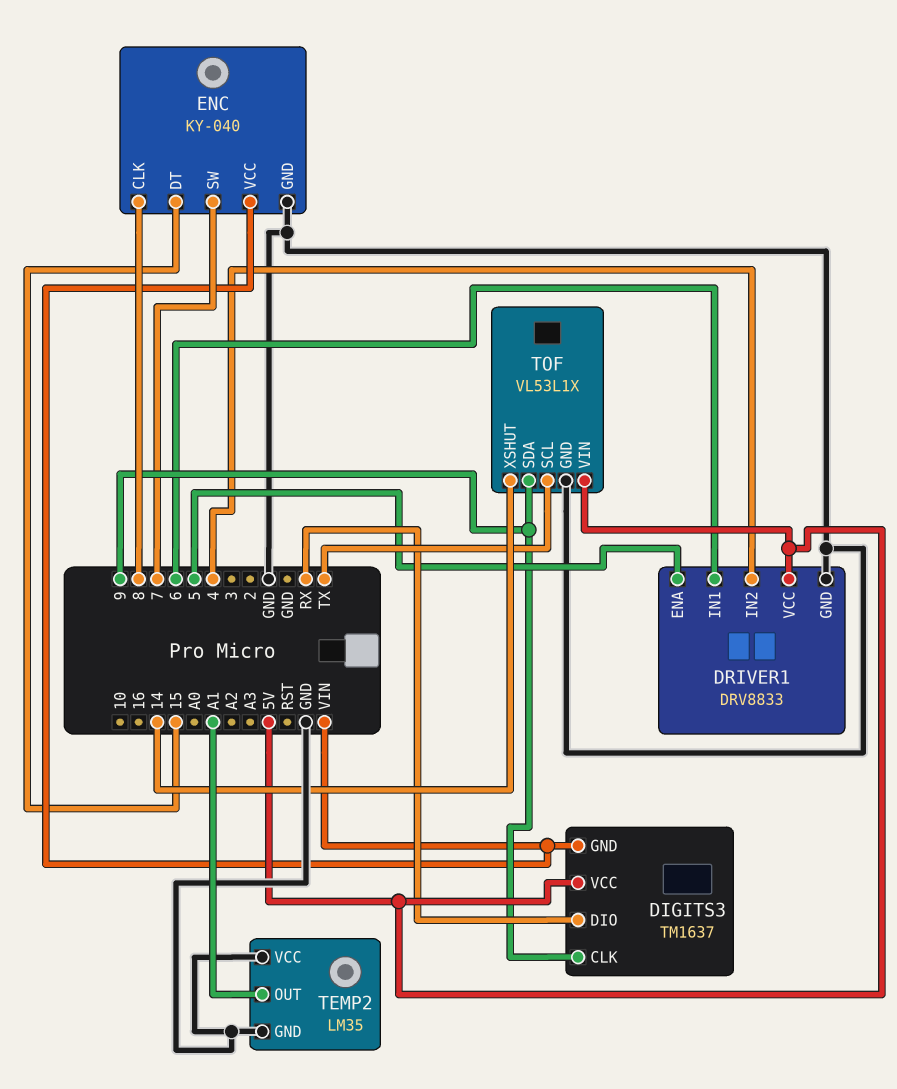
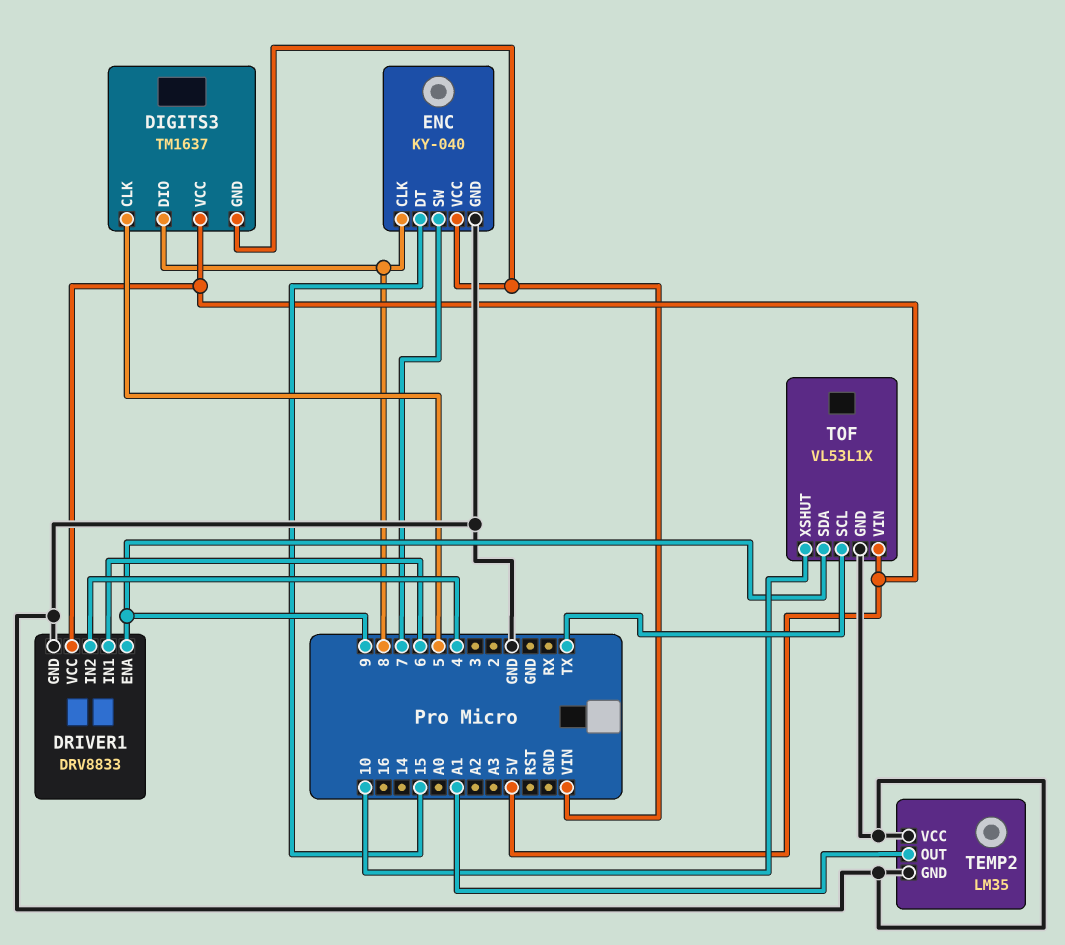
DIGITS3 pin CLK: 9 -> 5
DIGITS3 pin DIO: RX -> 8
DRIVER1 pin ENA: 5 -> 9
TOF pin XSHUT: 14 -> 10

